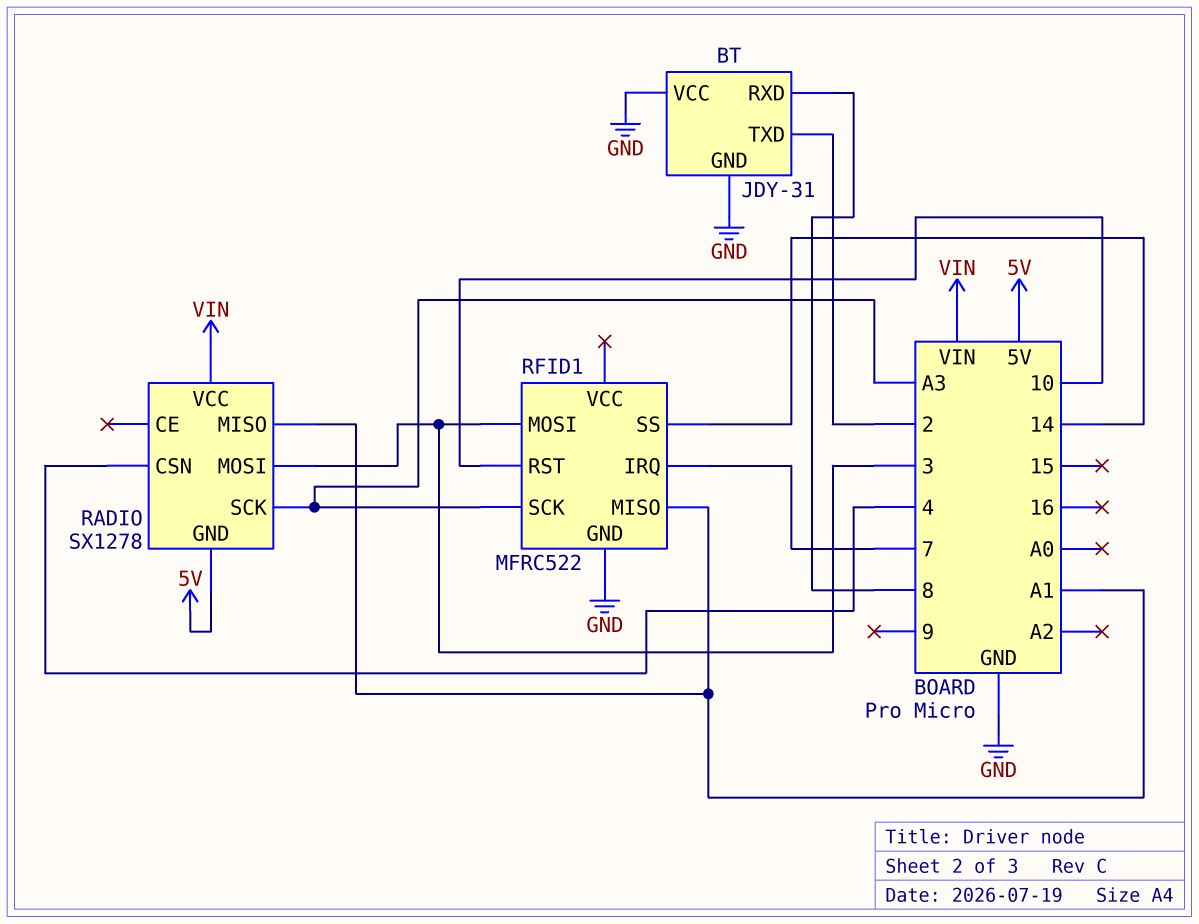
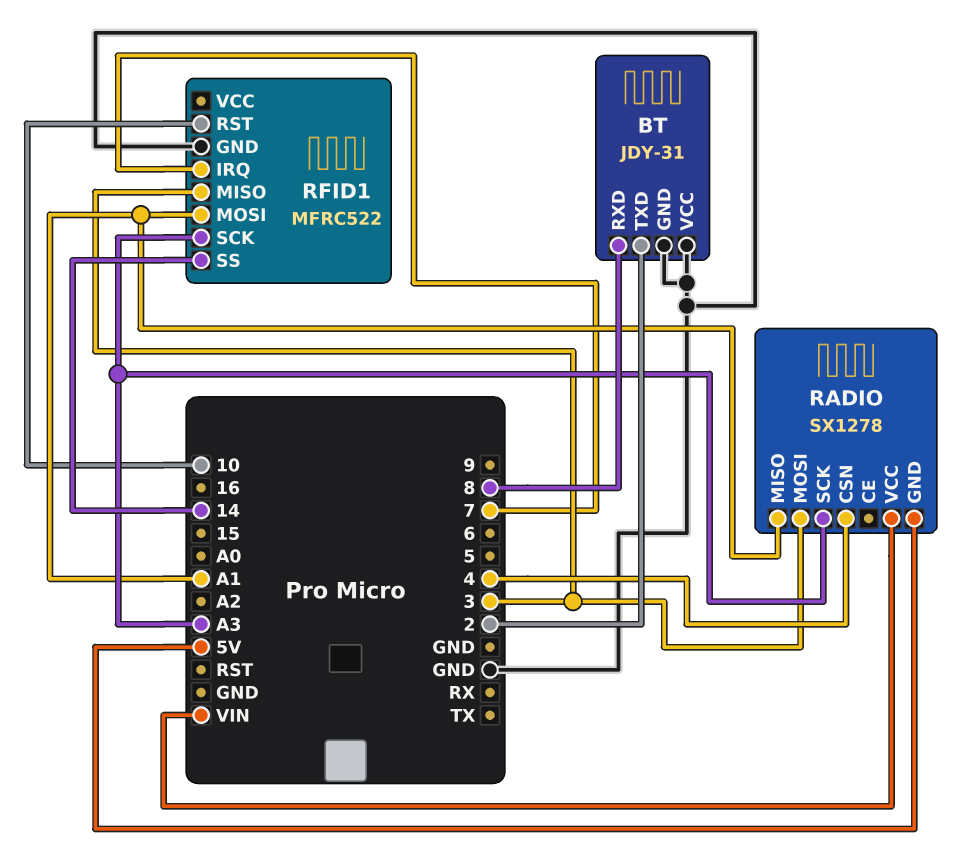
RFID1 pin MISO: A1 -> 3
RFID1 pin MOSI: 3 -> A1

